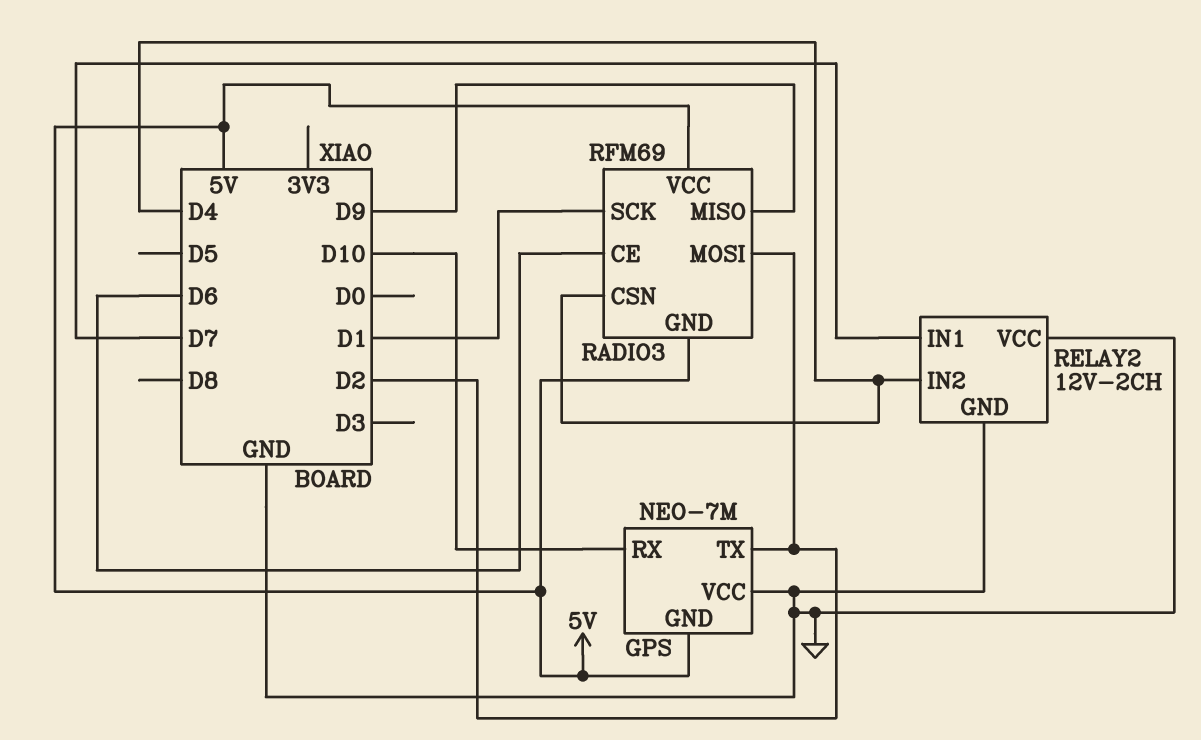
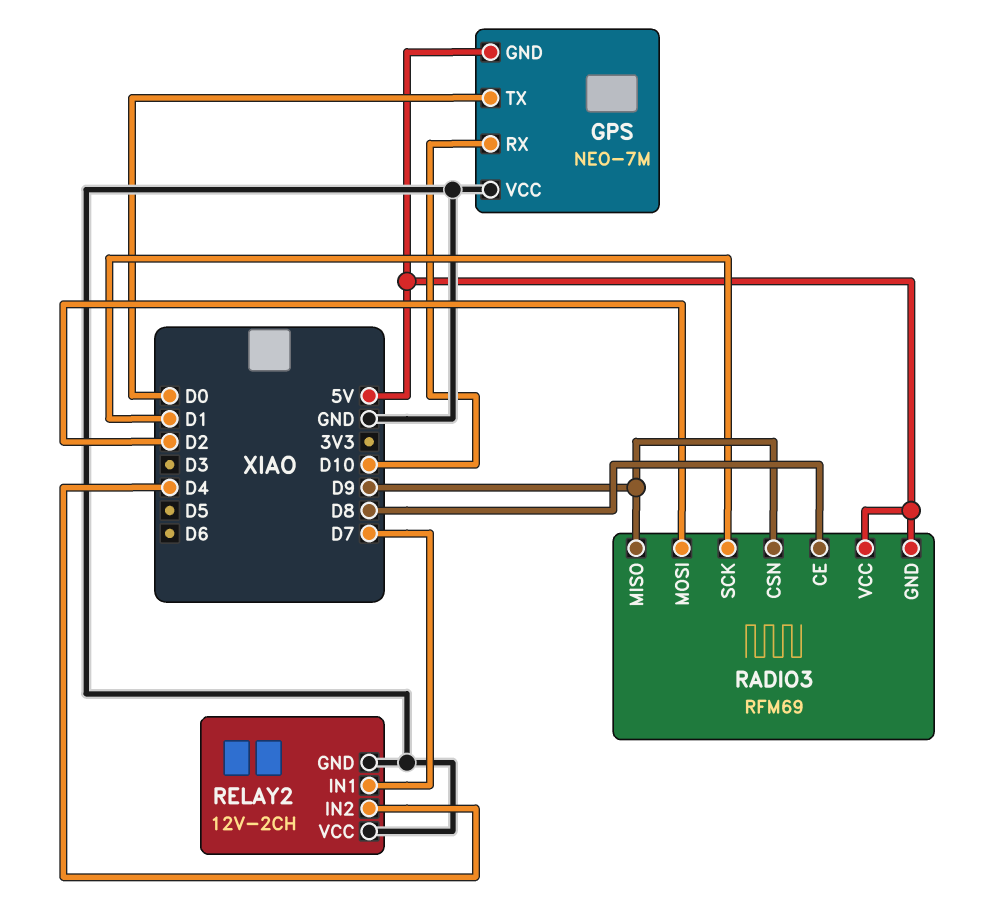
GPS pin TX: D2 -> D0
RADIO3 pin CE: D6 -> D8
RADIO3 pin CSN: D4 -> D9

